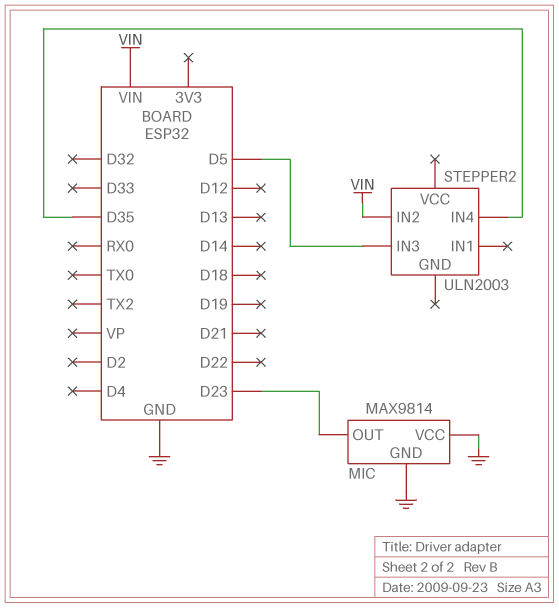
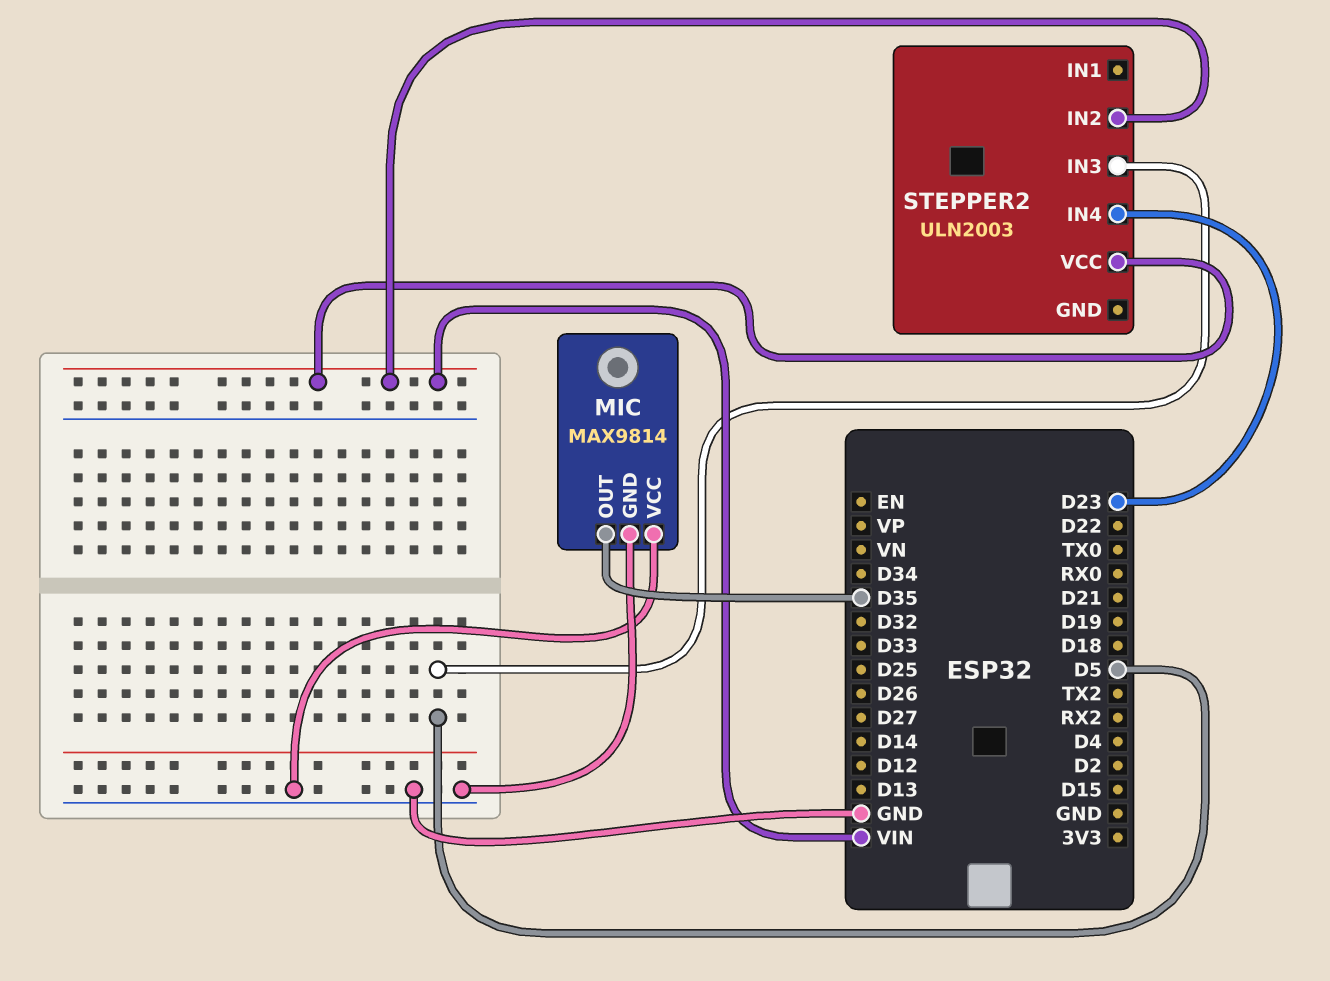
MIC pin OUT: D23 -> D35
STEPPER2 pin IN4: D35 -> D23
STEPPER2 pin VCC: none -> VIN

